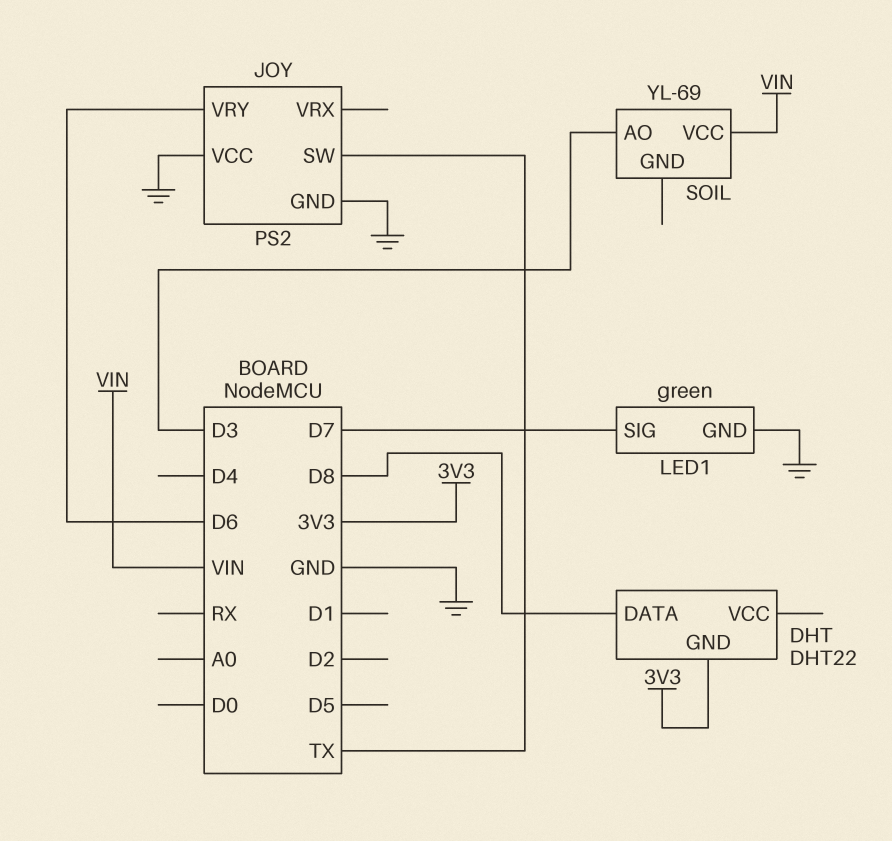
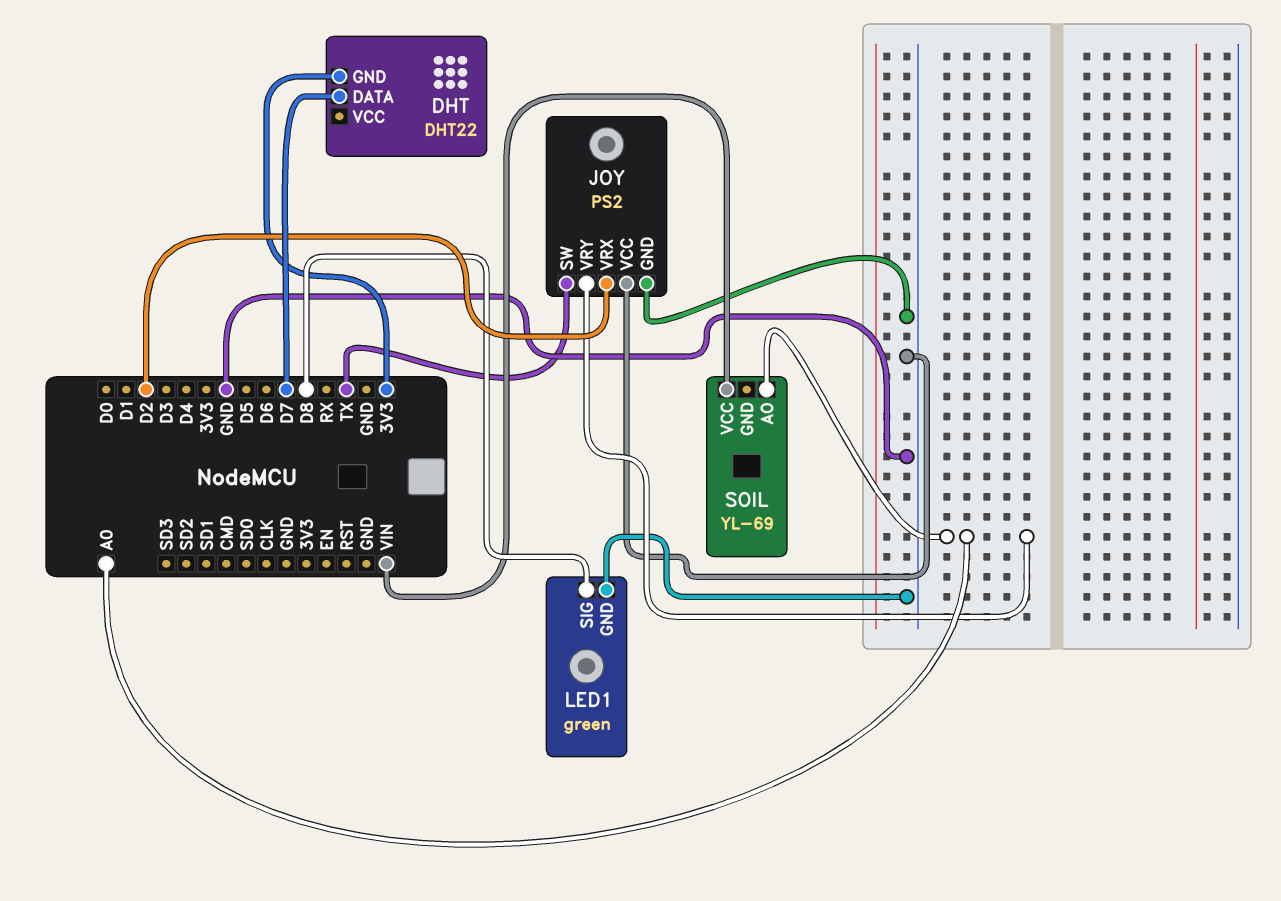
DHT pin DATA: D8 -> D7
JOY pin VRX: none -> D2
JOY pin VRY: D6 -> A0
LED1 pin SIG: D7 -> D8
SOIL pin AO: D3 -> A0

